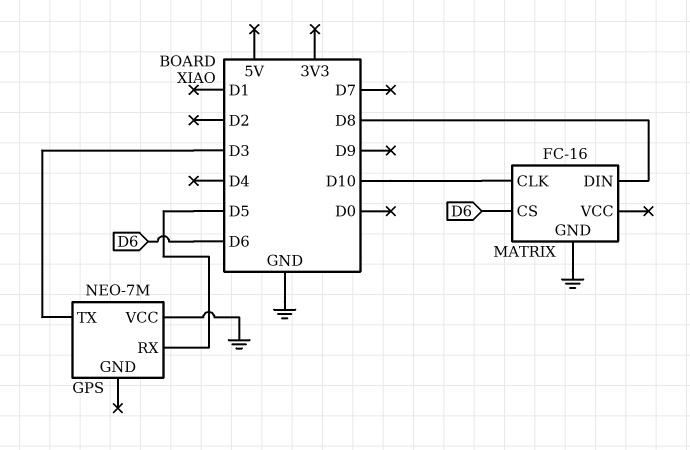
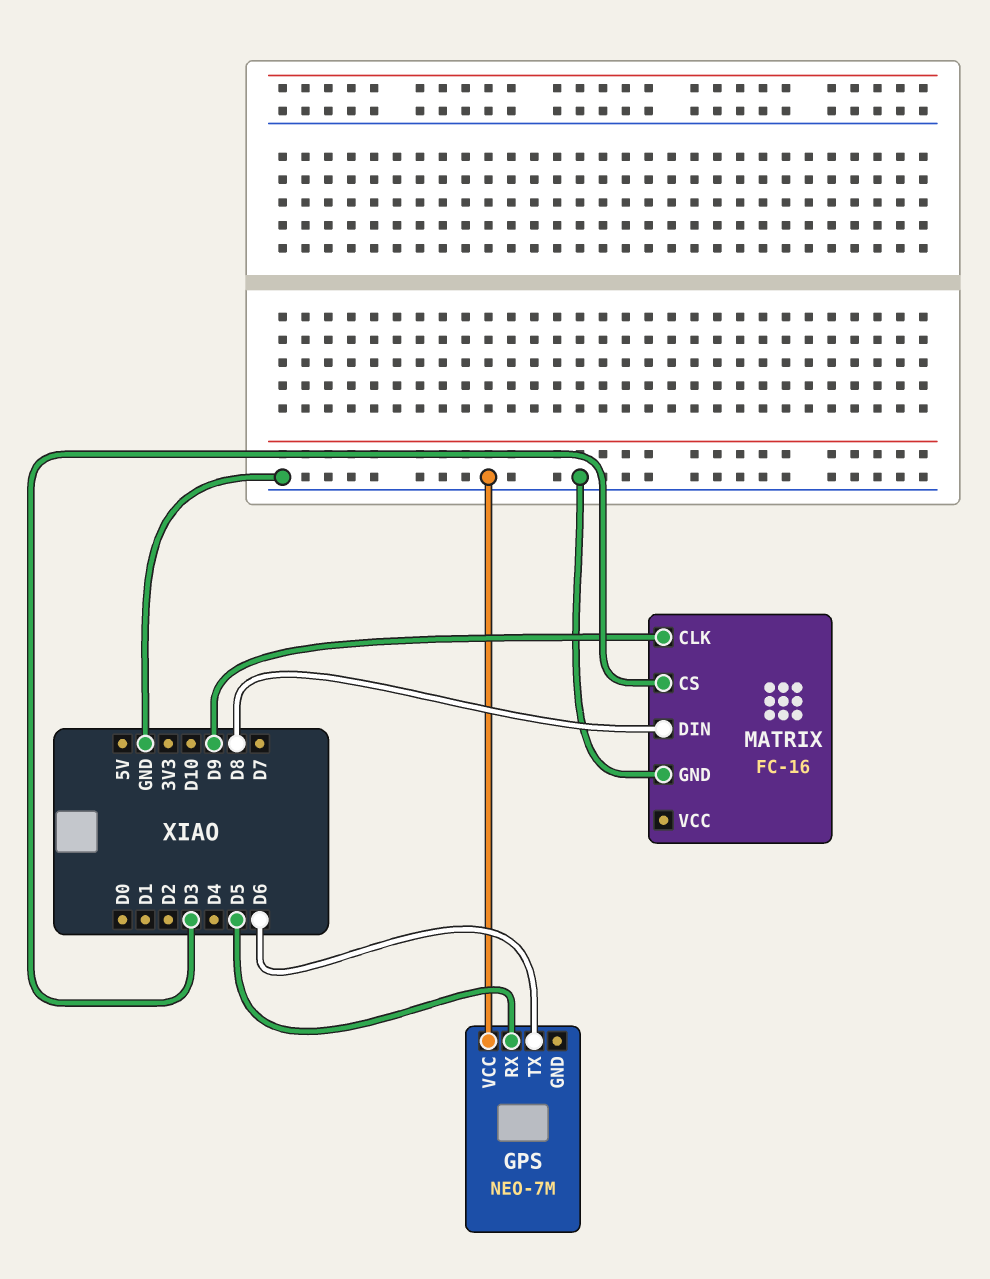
GPS pin TX: D3 -> D6
MATRIX pin CLK: D10 -> D9
MATRIX pin CS: D6 -> D3

